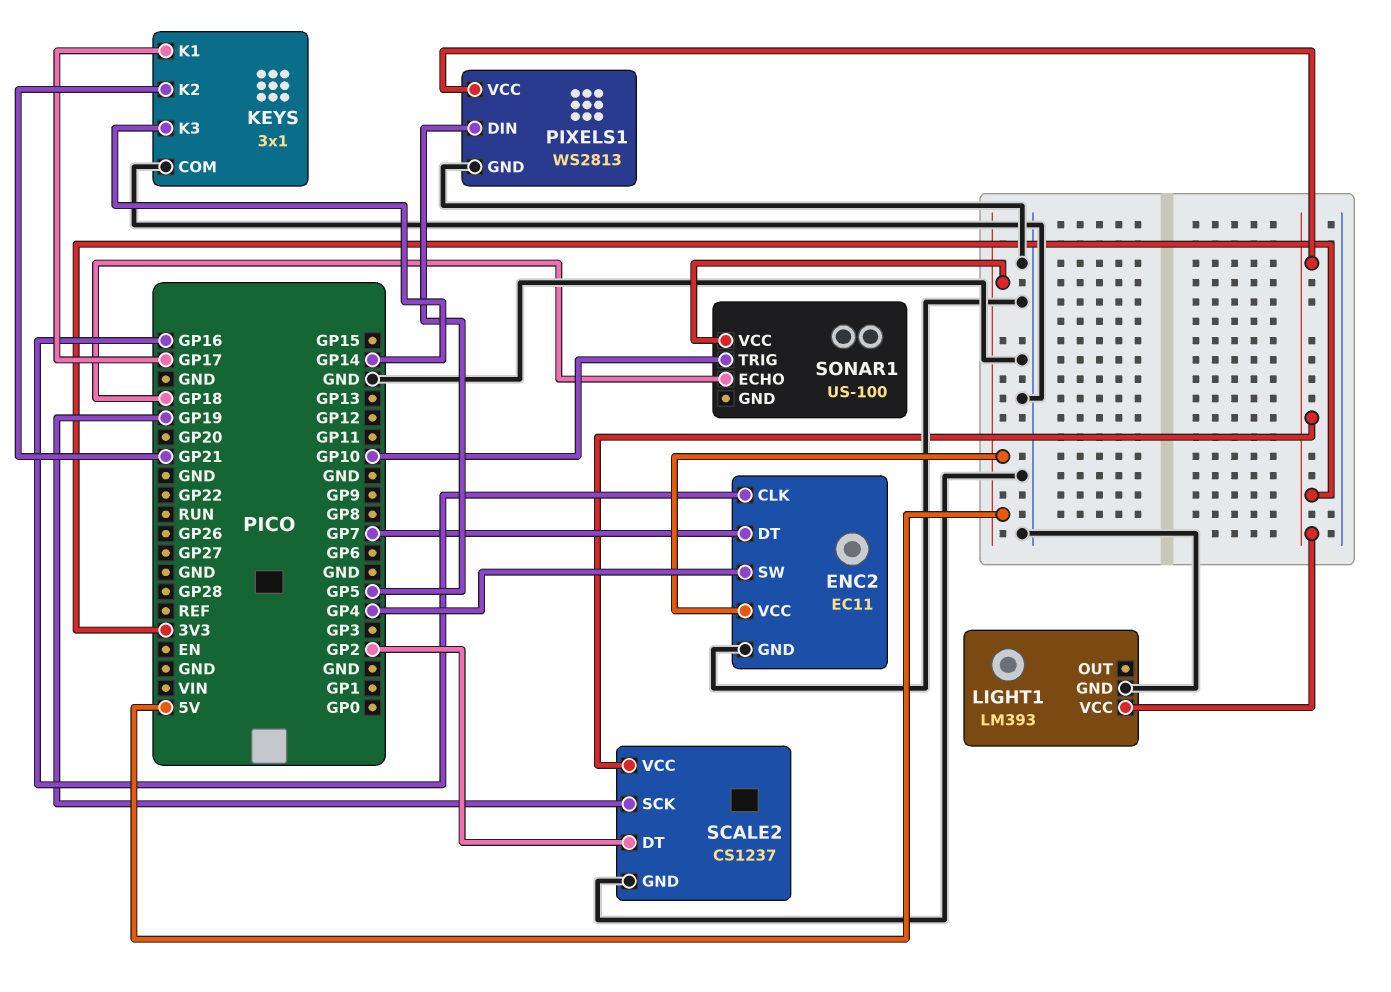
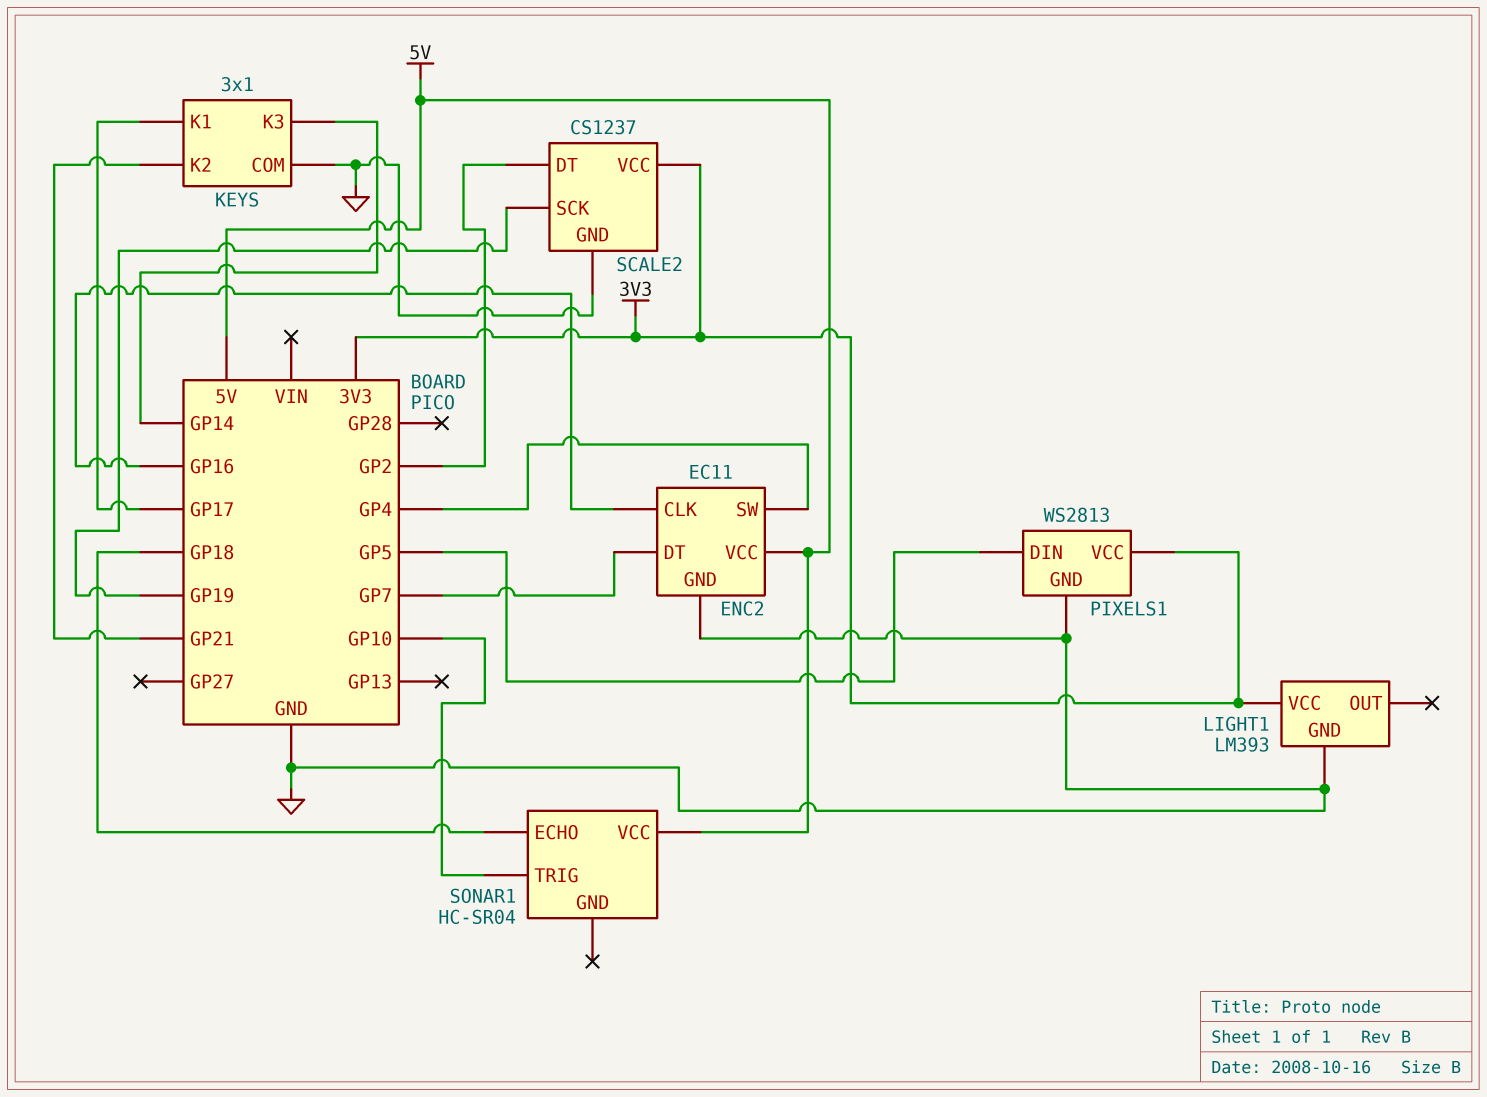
SONAR1: US-100 -> HC-SR04

